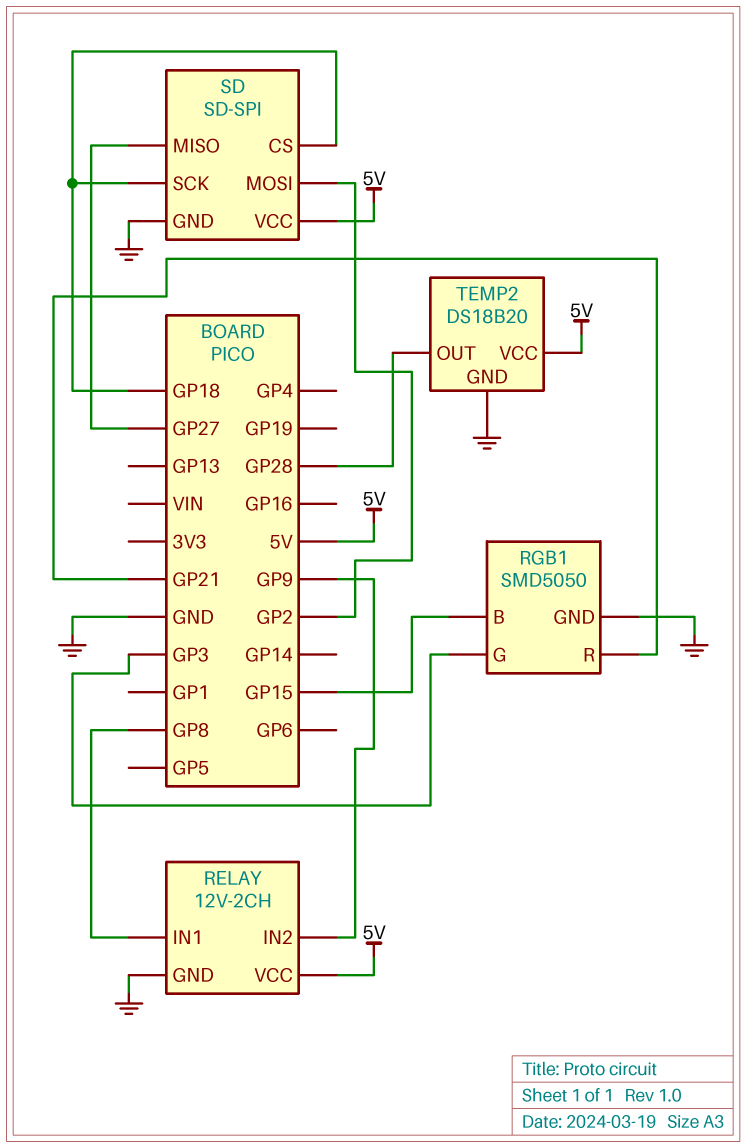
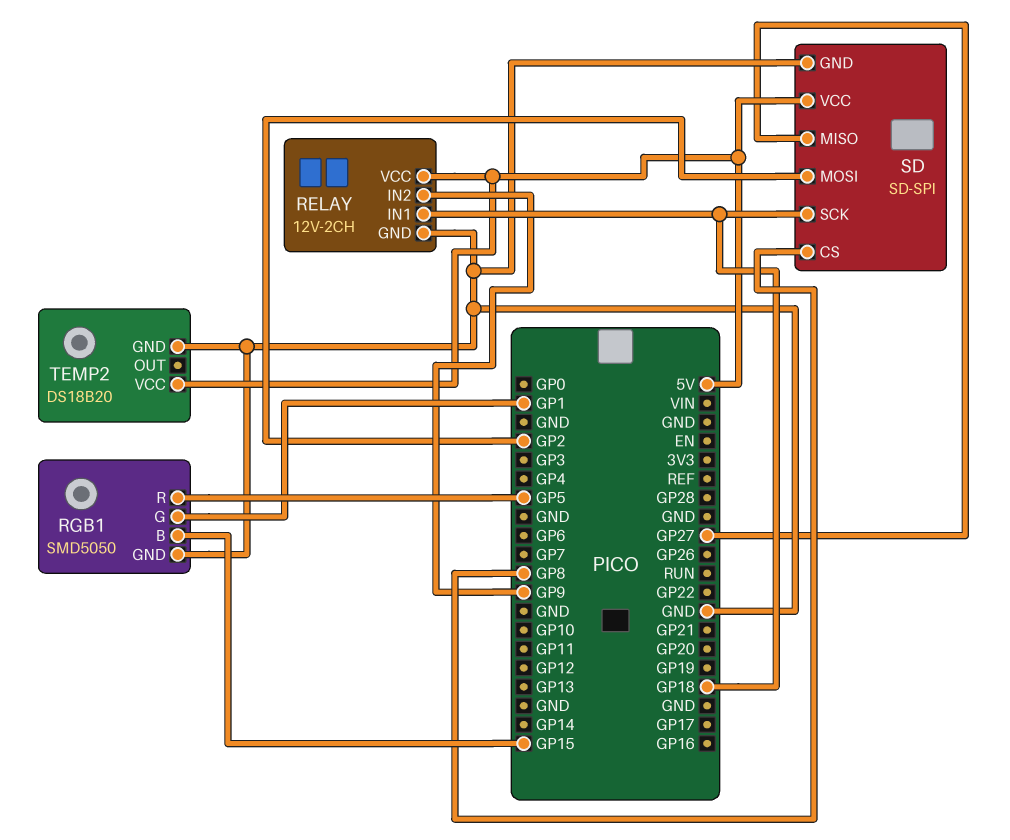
RELAY pin IN1: GP8 -> GP18
RGB1 pin G: GP3 -> GP1
RGB1 pin R: GP21 -> GP5
SD pin CS: GP18 -> GP8
TEMP2 pin OUT: GP28 -> none

